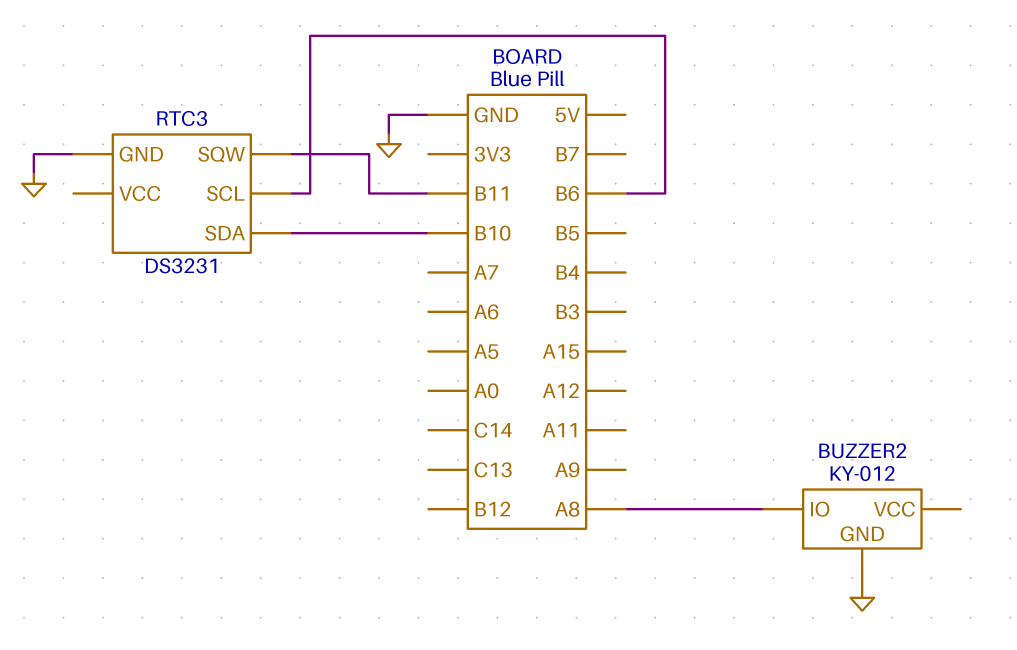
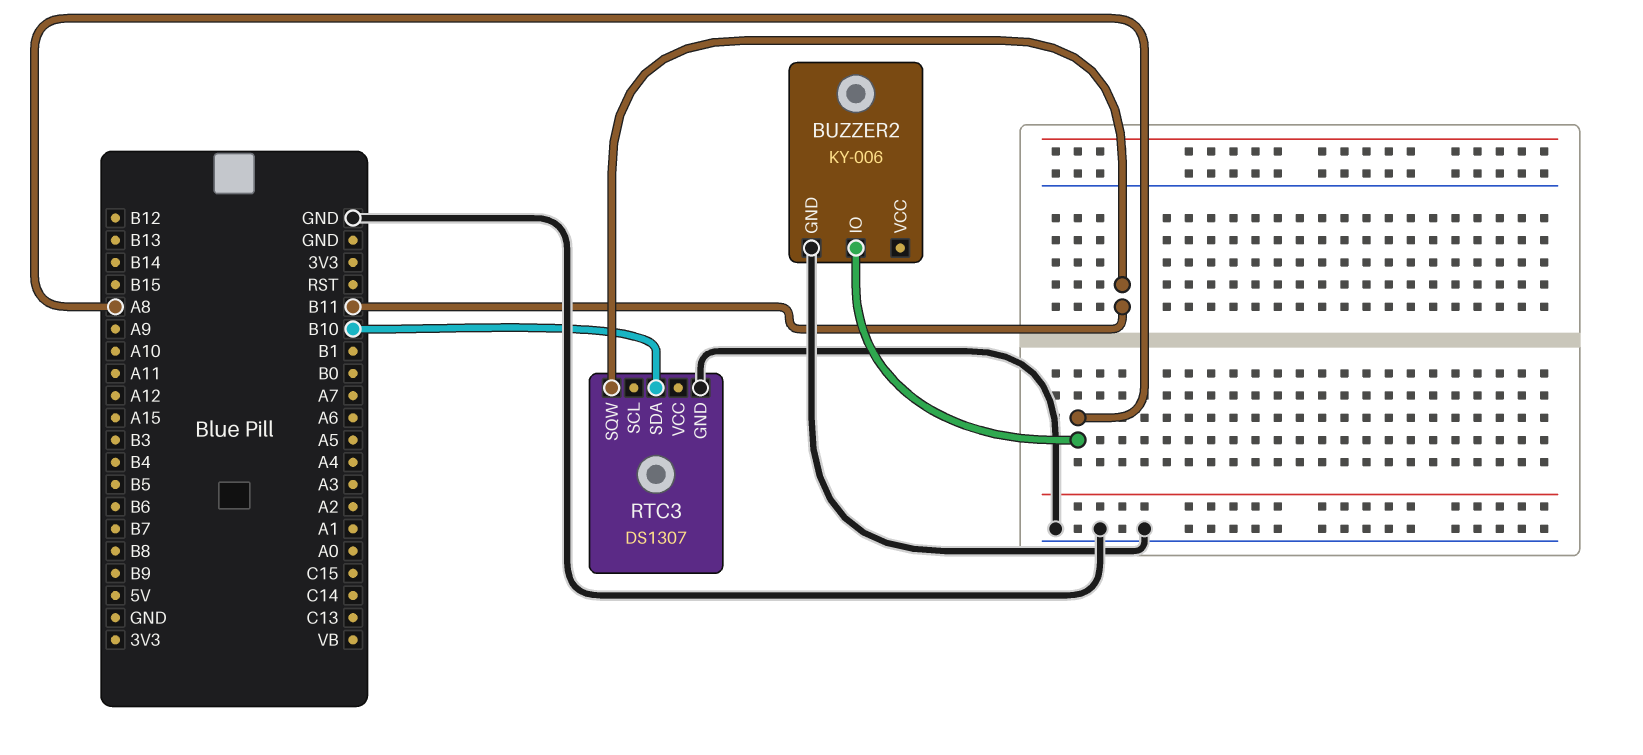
BUZZER2: KY-012 -> KY-006
RTC3: DS3231 -> DS1307
RTC3 pin SCL: B6 -> none

